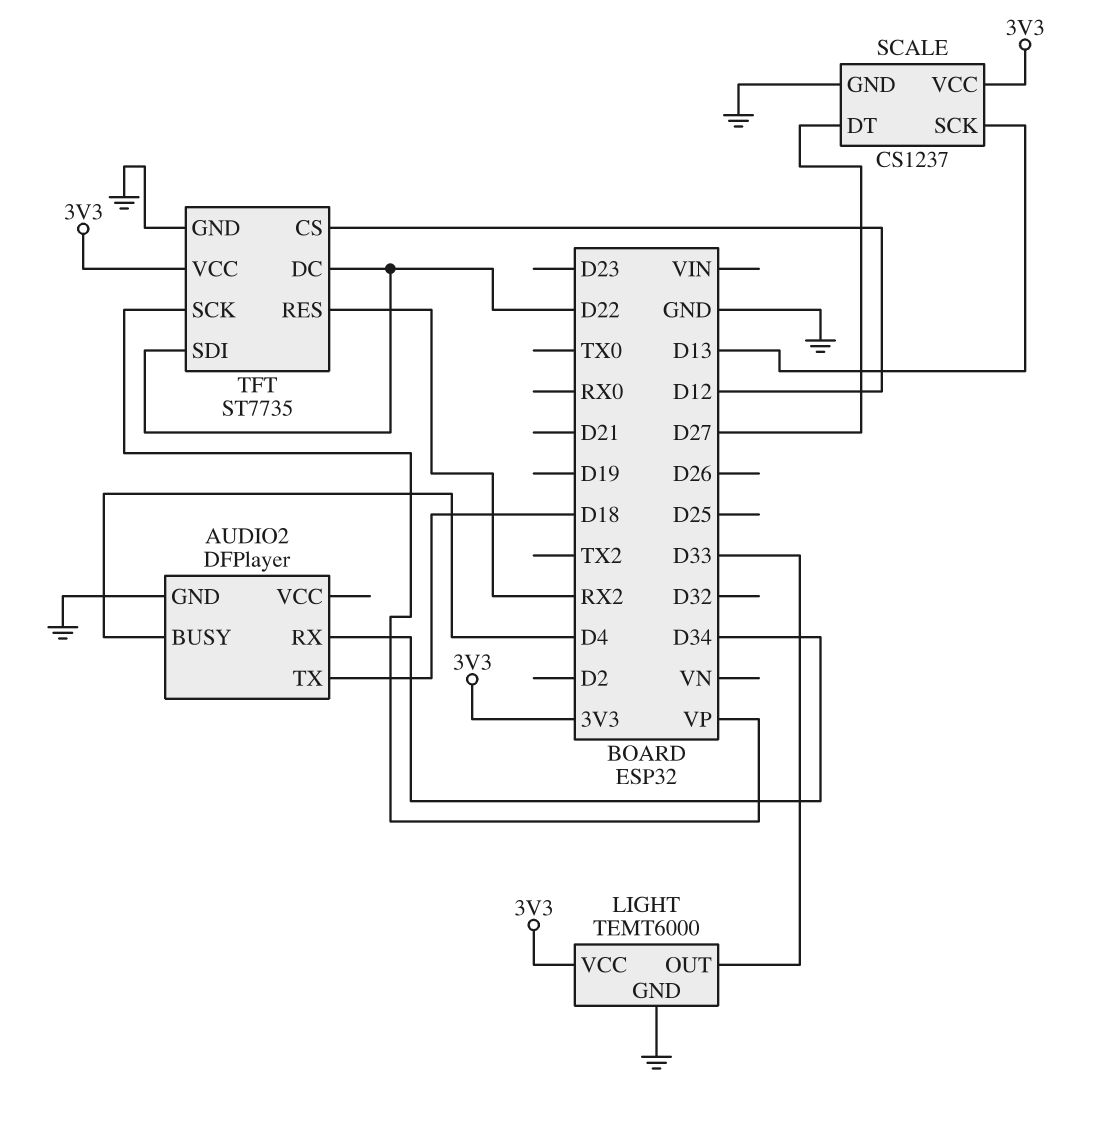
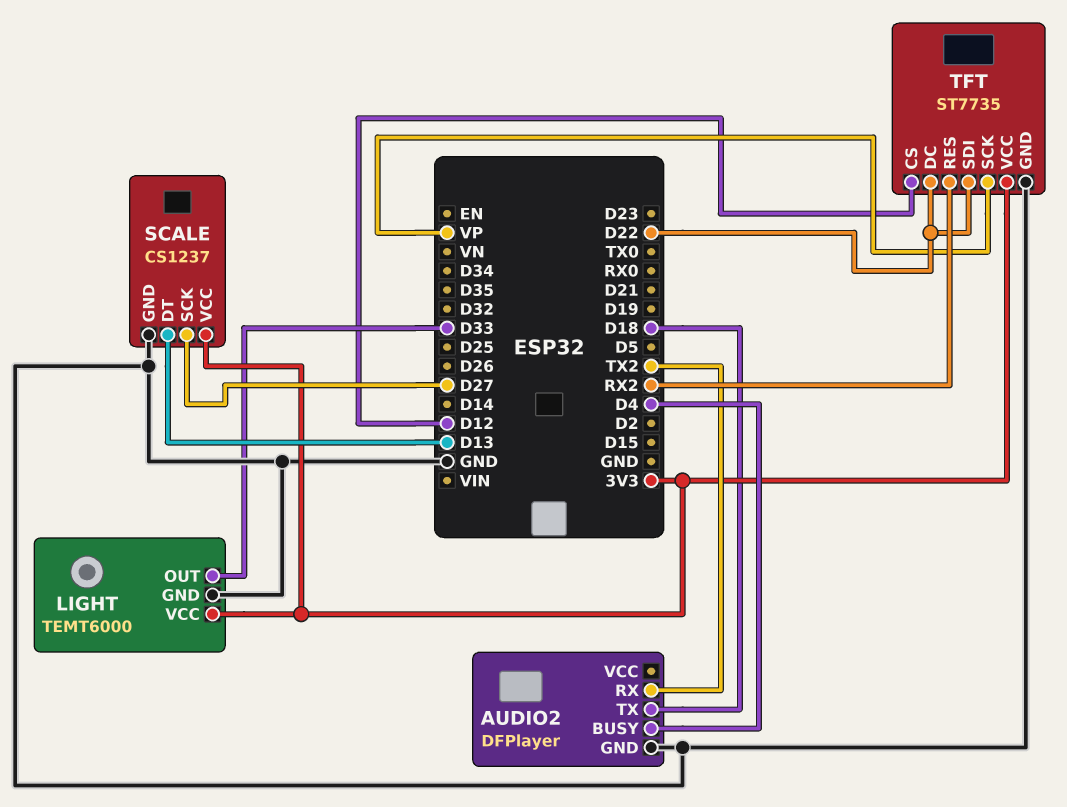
AUDIO2 pin RX: D34 -> TX2
SCALE pin DT: D27 -> D13
SCALE pin SCK: D13 -> D27

